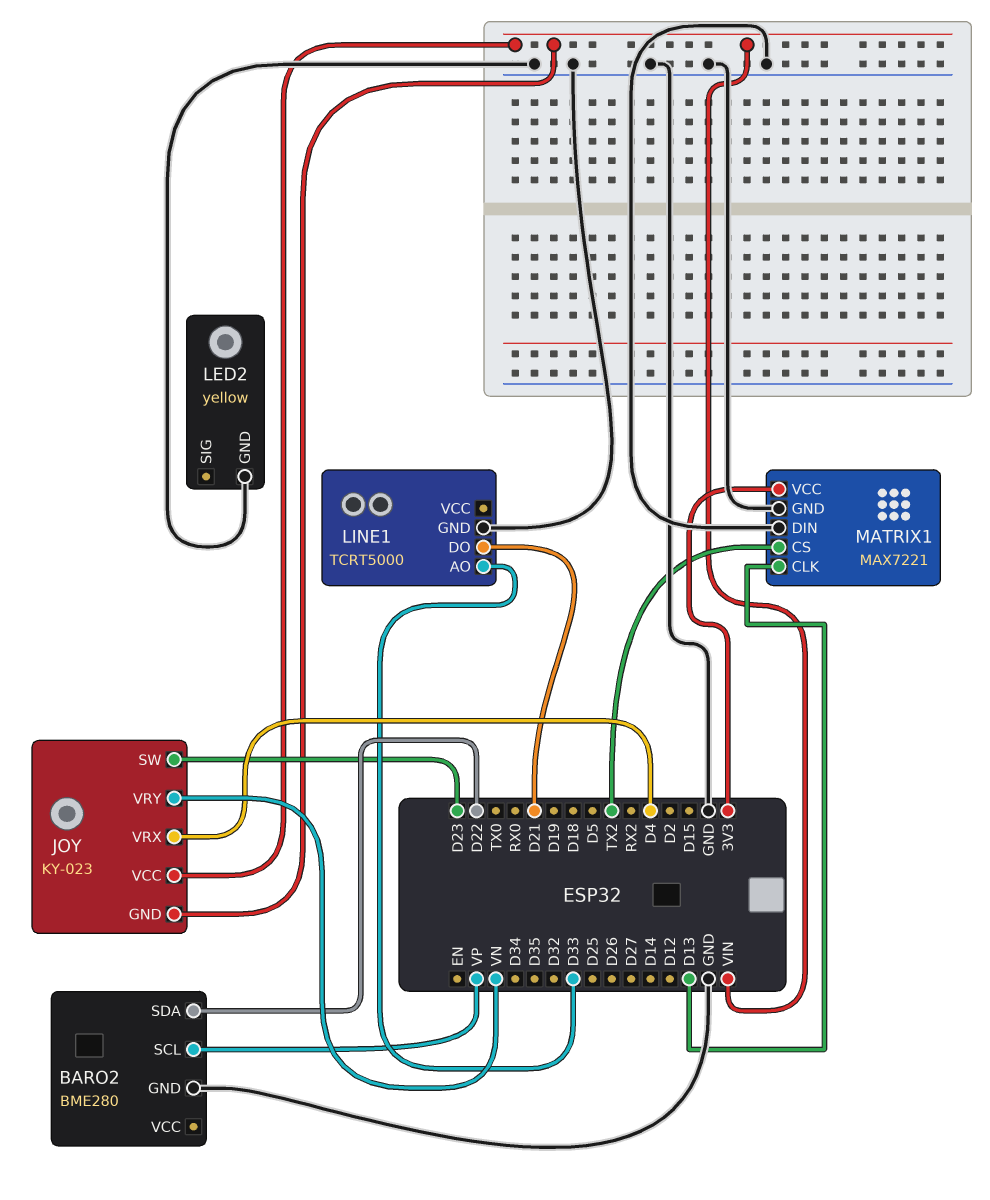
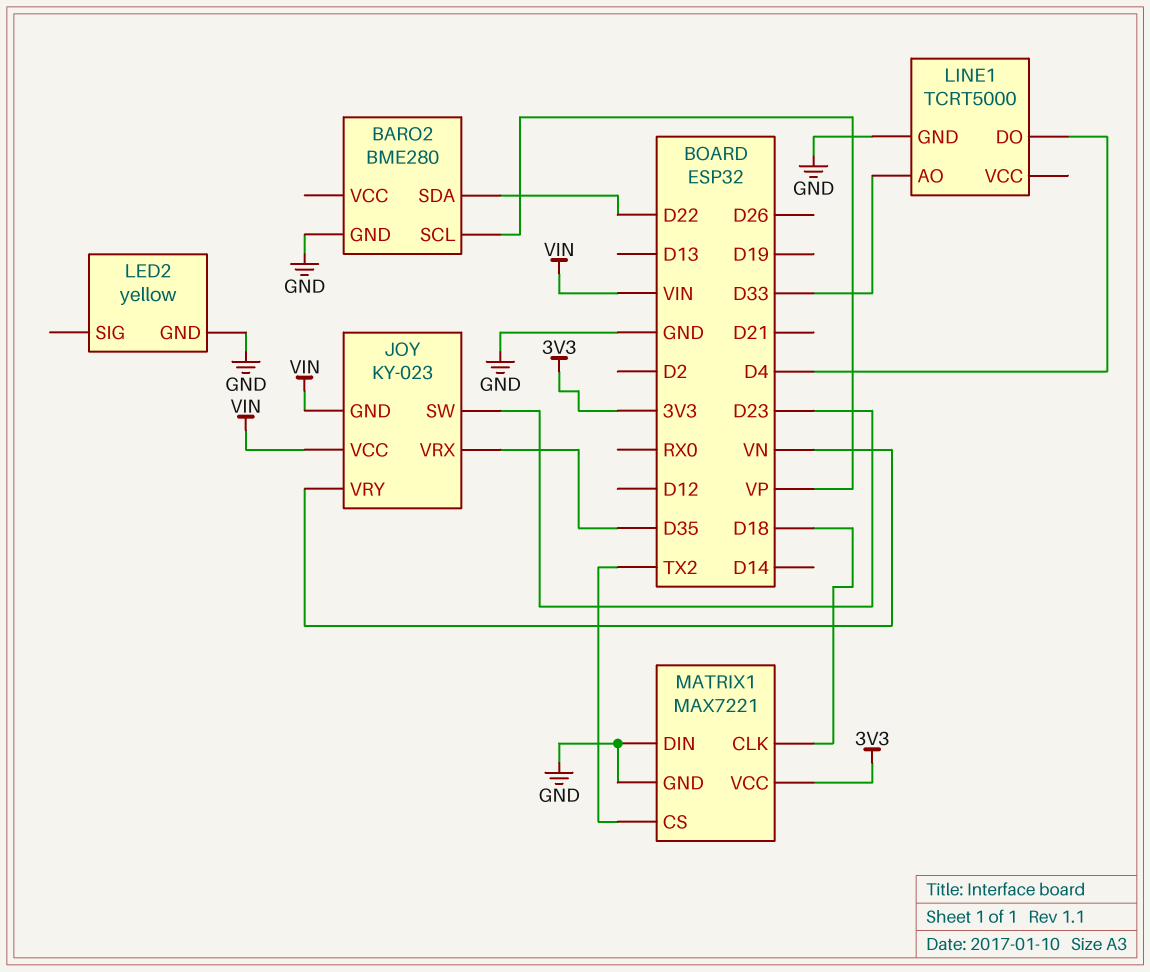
JOY pin VRX: D4 -> D35
LINE1 pin DO: D21 -> D4
MATRIX1 pin CLK: D13 -> D18

